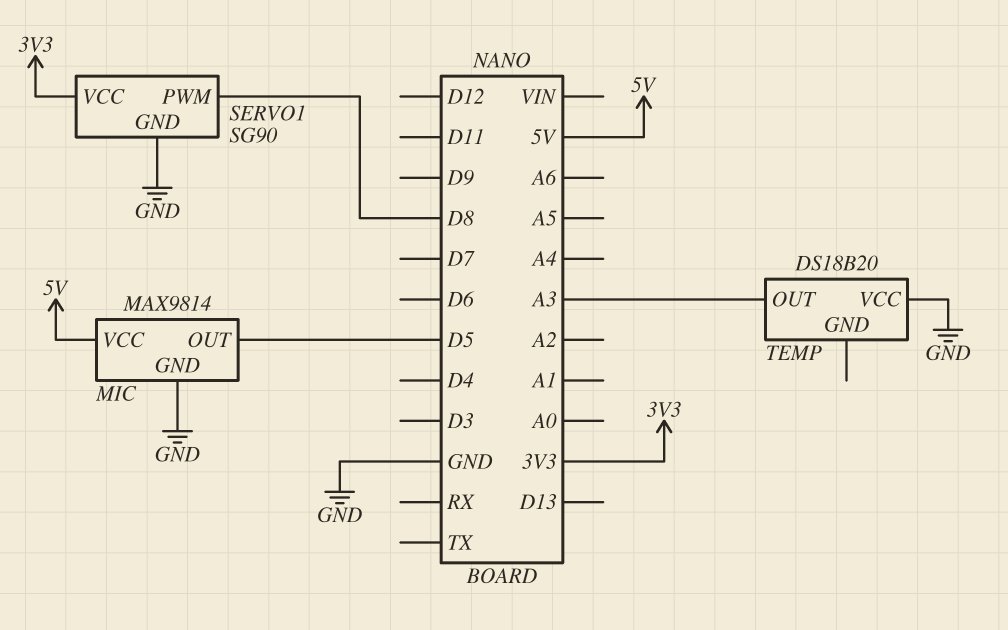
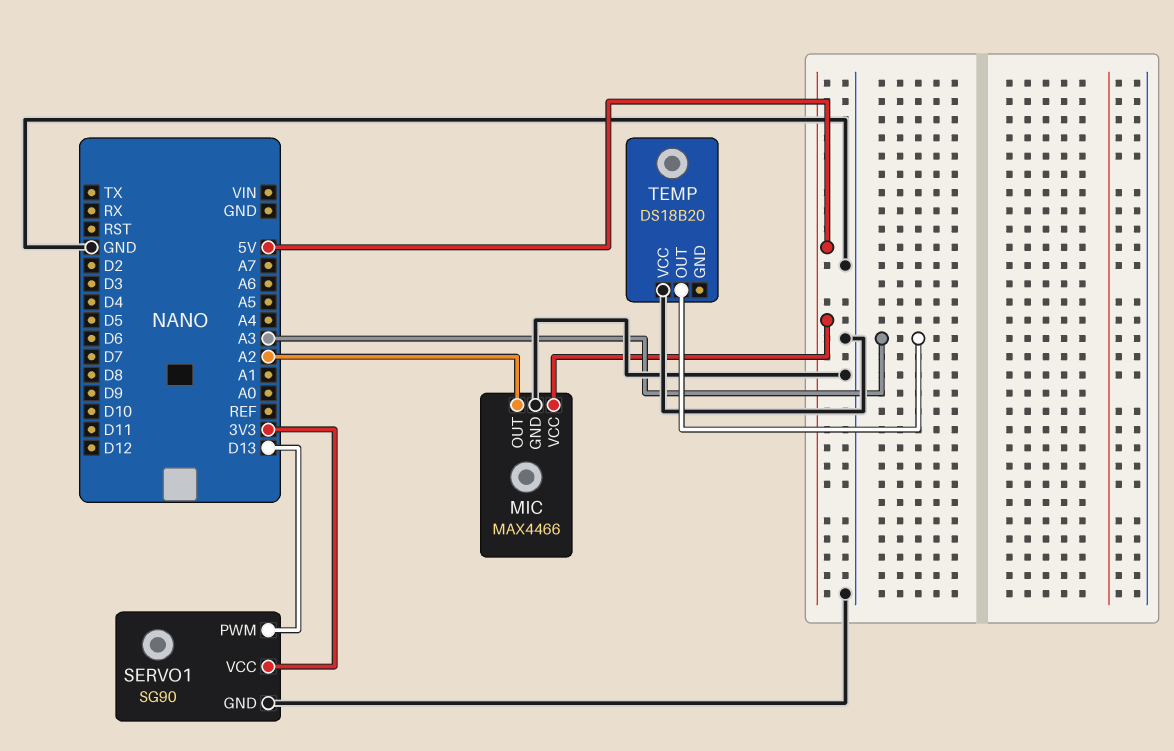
MIC: MAX9814 -> MAX4466
MIC pin OUT: D5 -> A2
SERVO1 pin PWM: D8 -> D13

